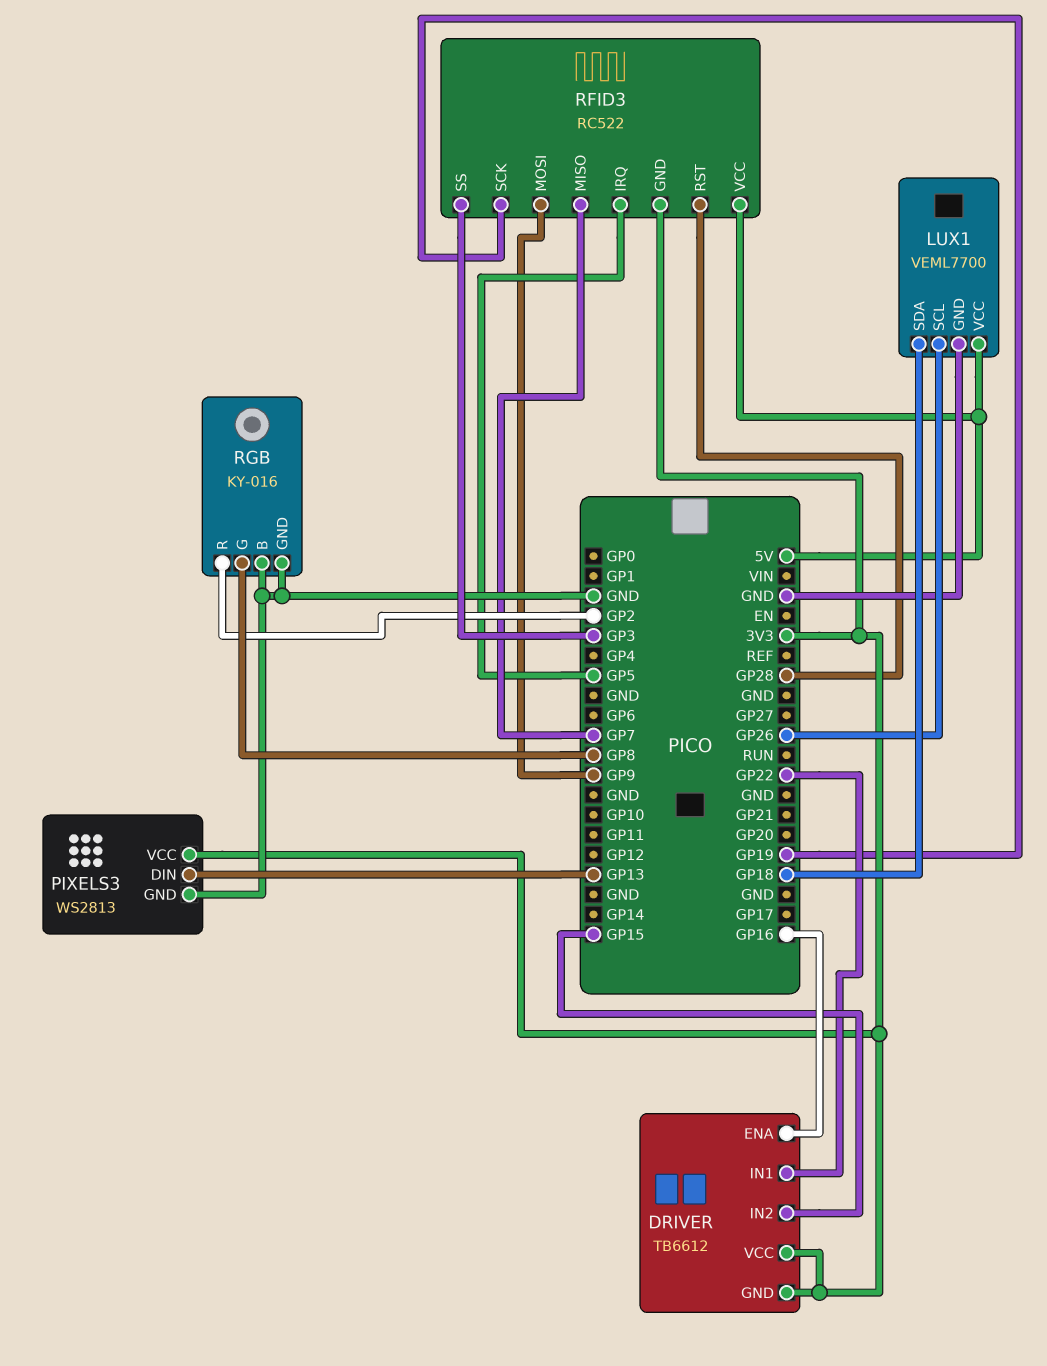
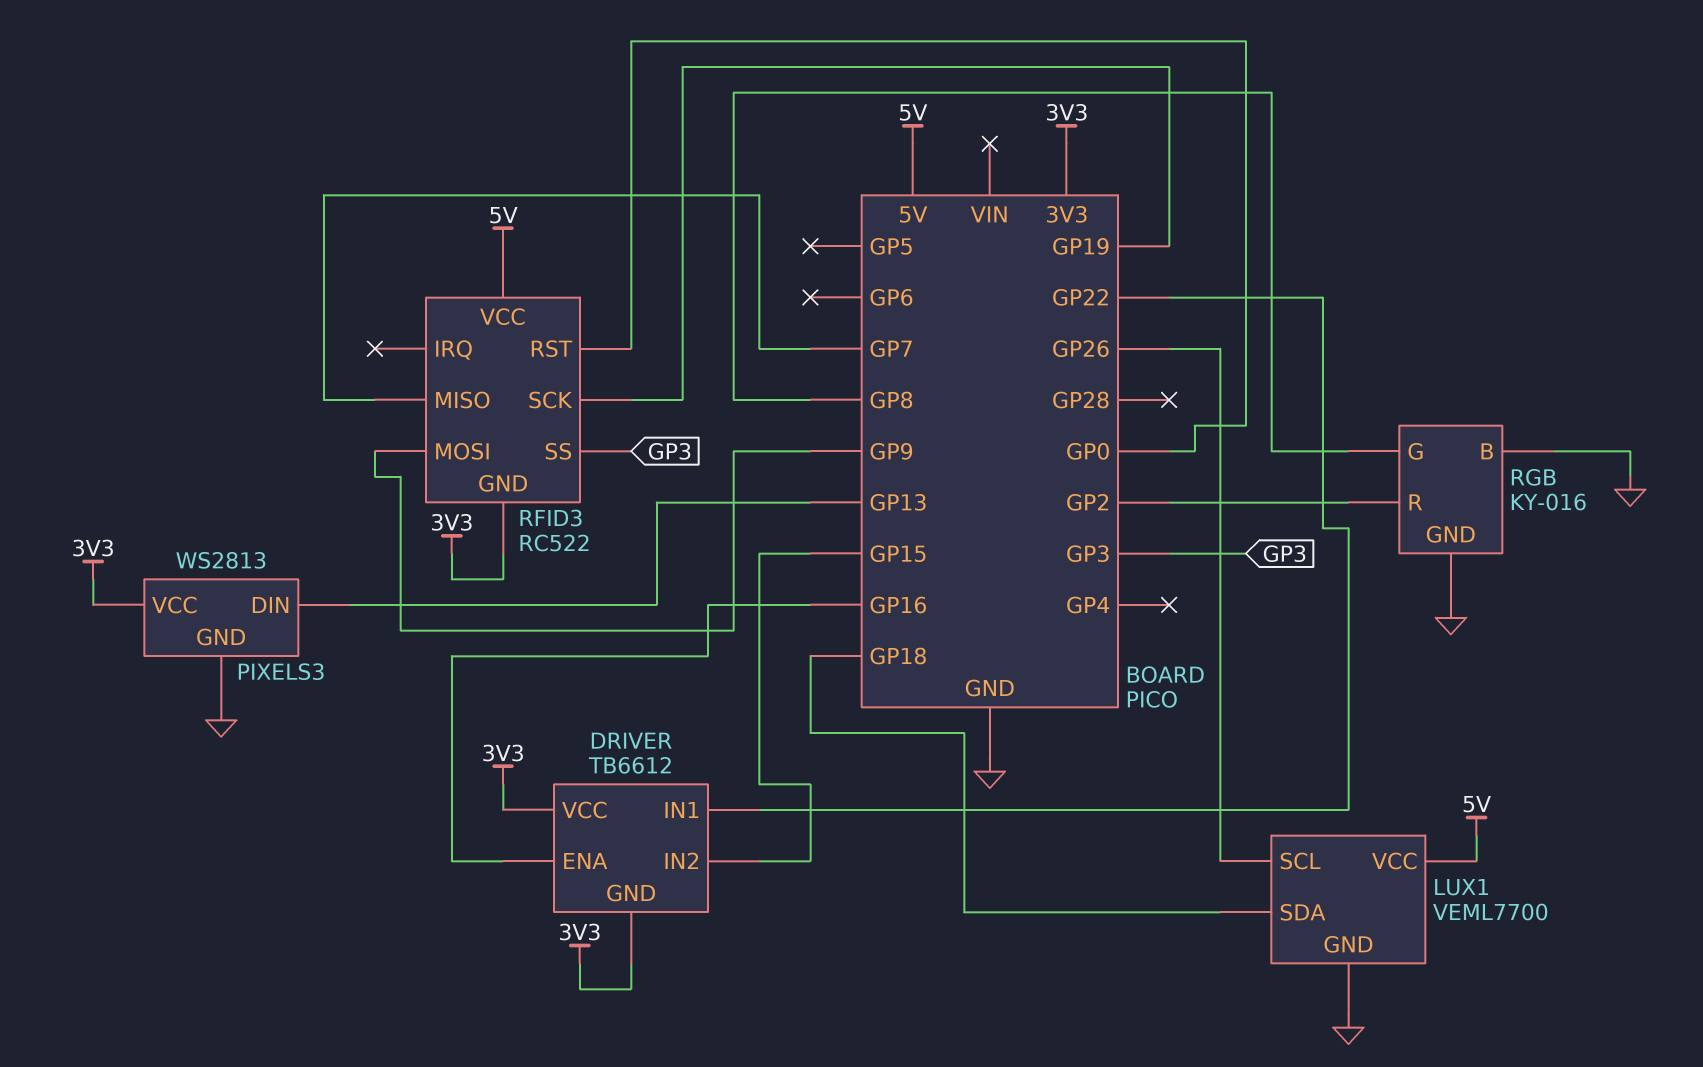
RFID3 pin IRQ: GP5 -> none
RFID3 pin RST: GP28 -> GP0

